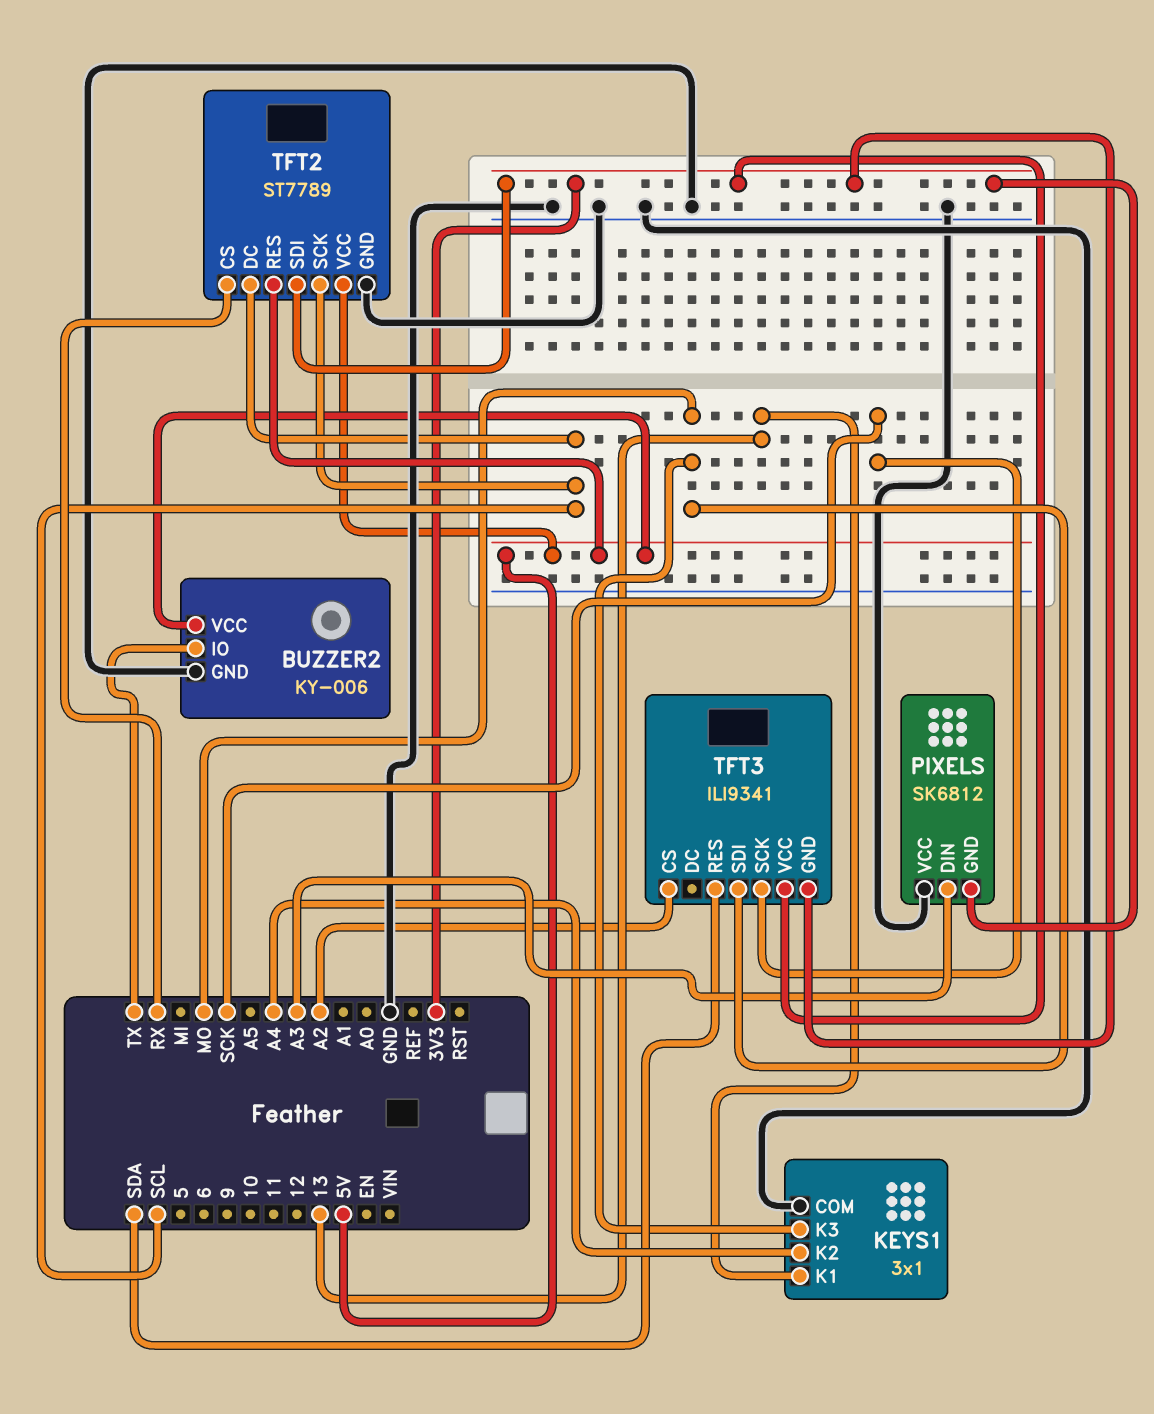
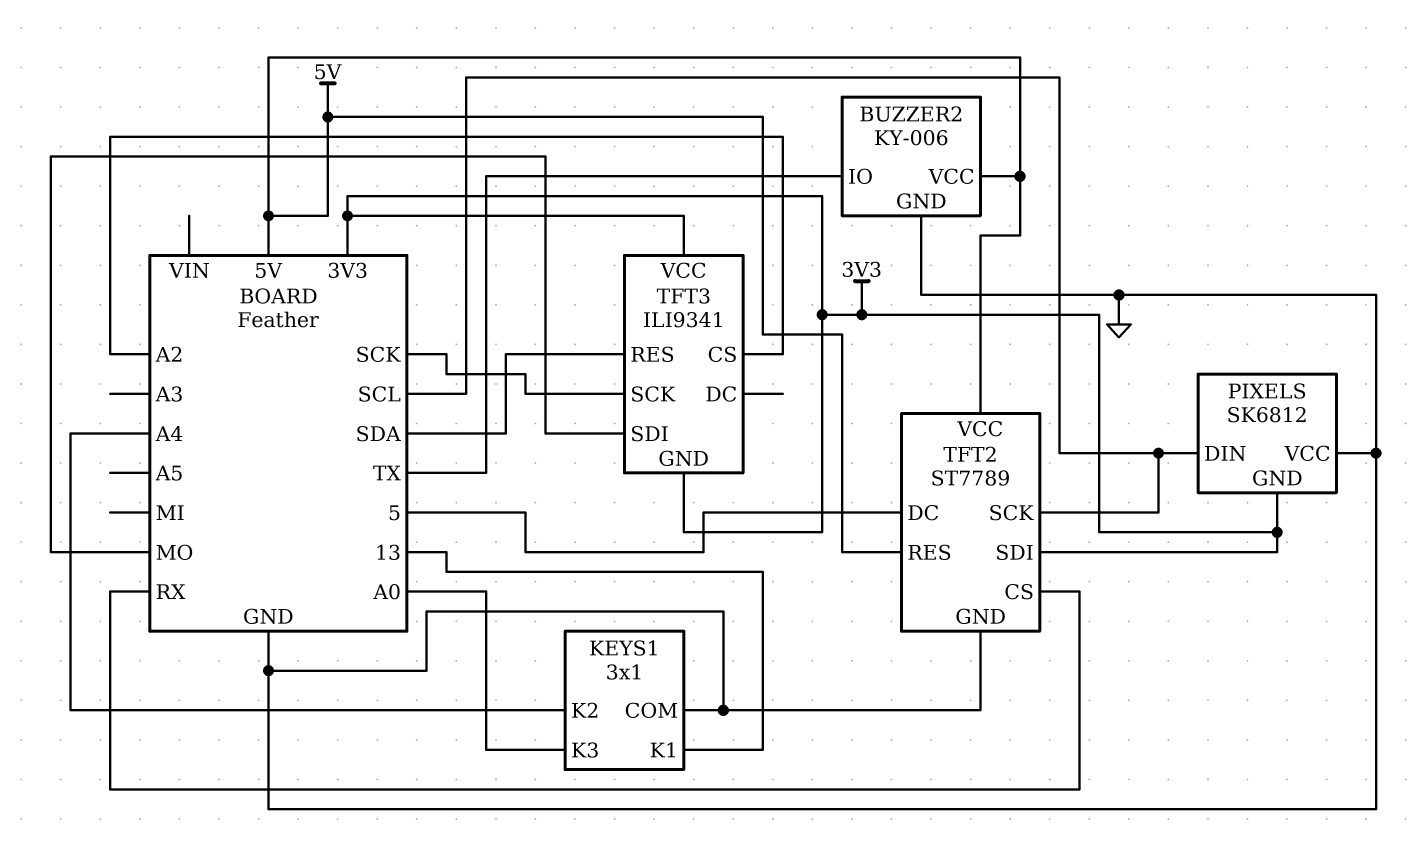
KEYS1 pin K3: MO -> A0
PIXELS pin DIN: A3 -> SCL
TFT2 pin DC: SCL -> 5

